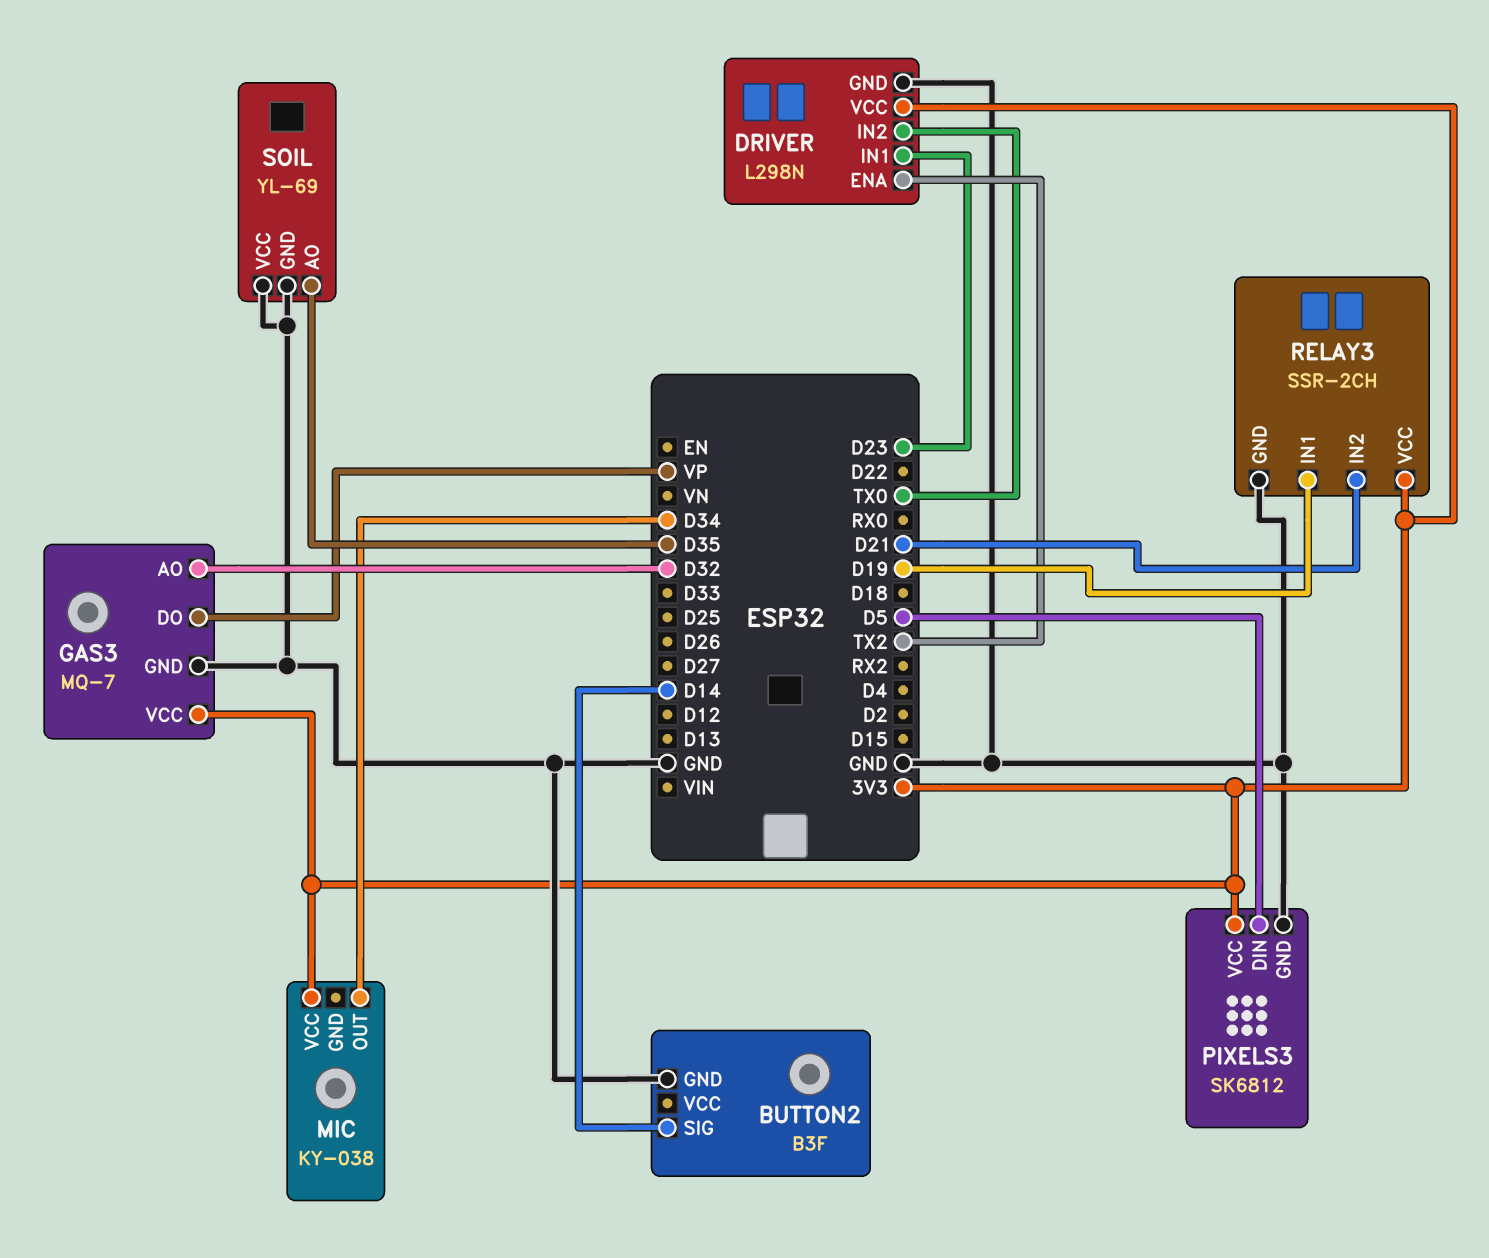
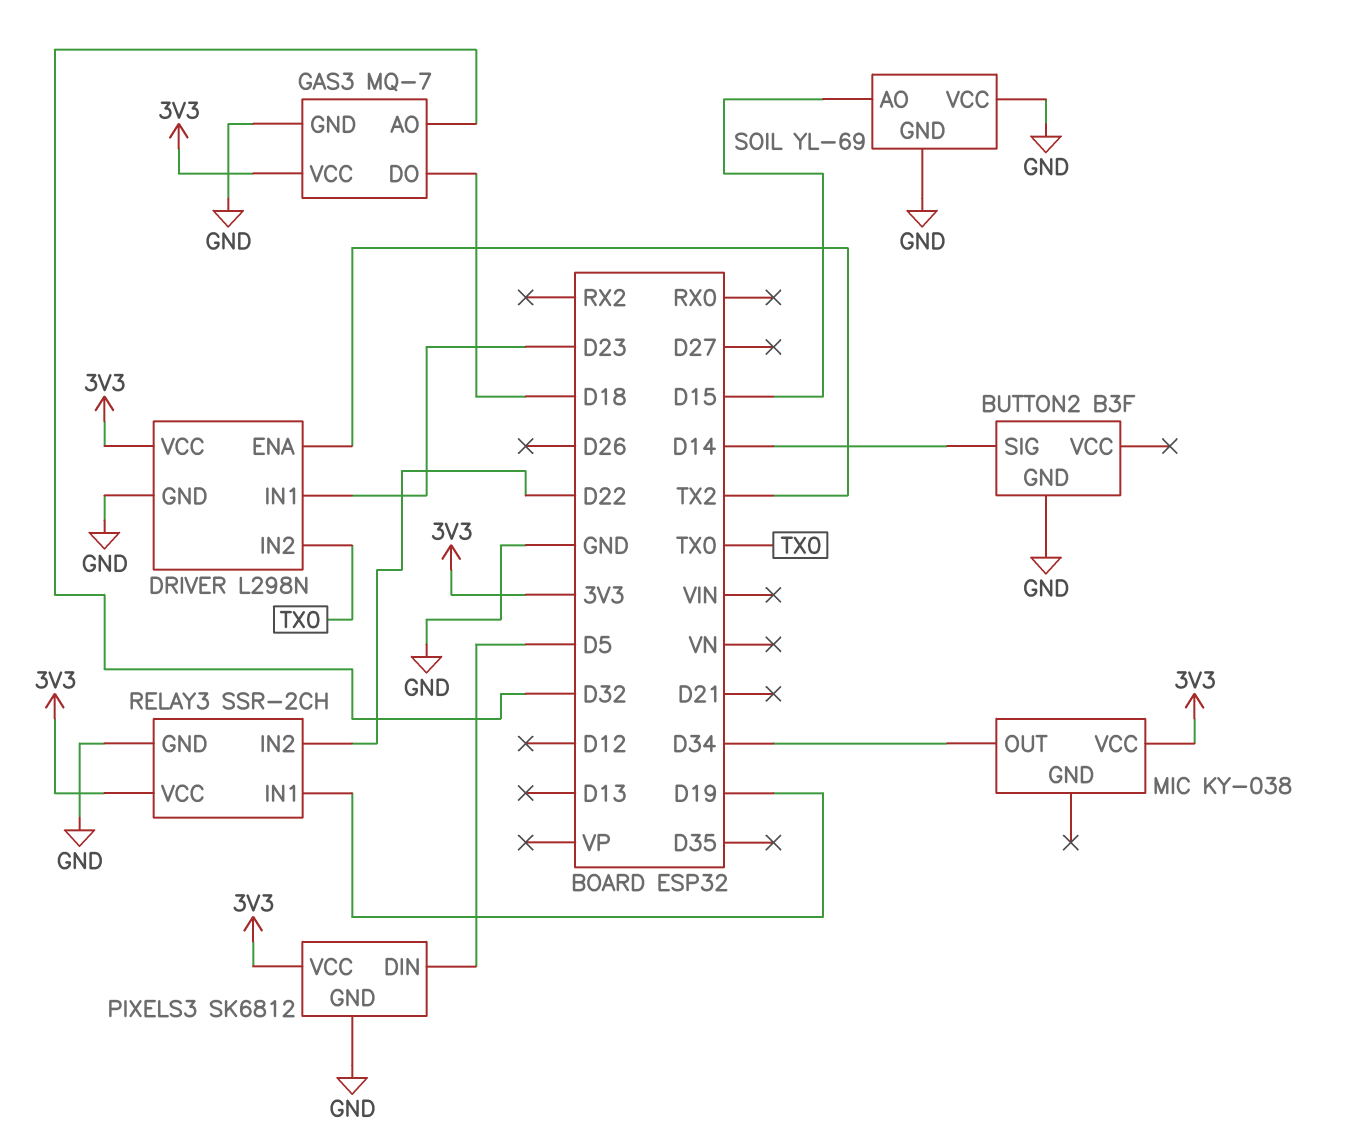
GAS3 pin DO: VP -> D18
RELAY3 pin IN2: D21 -> D22
SOIL pin AO: D35 -> D15

